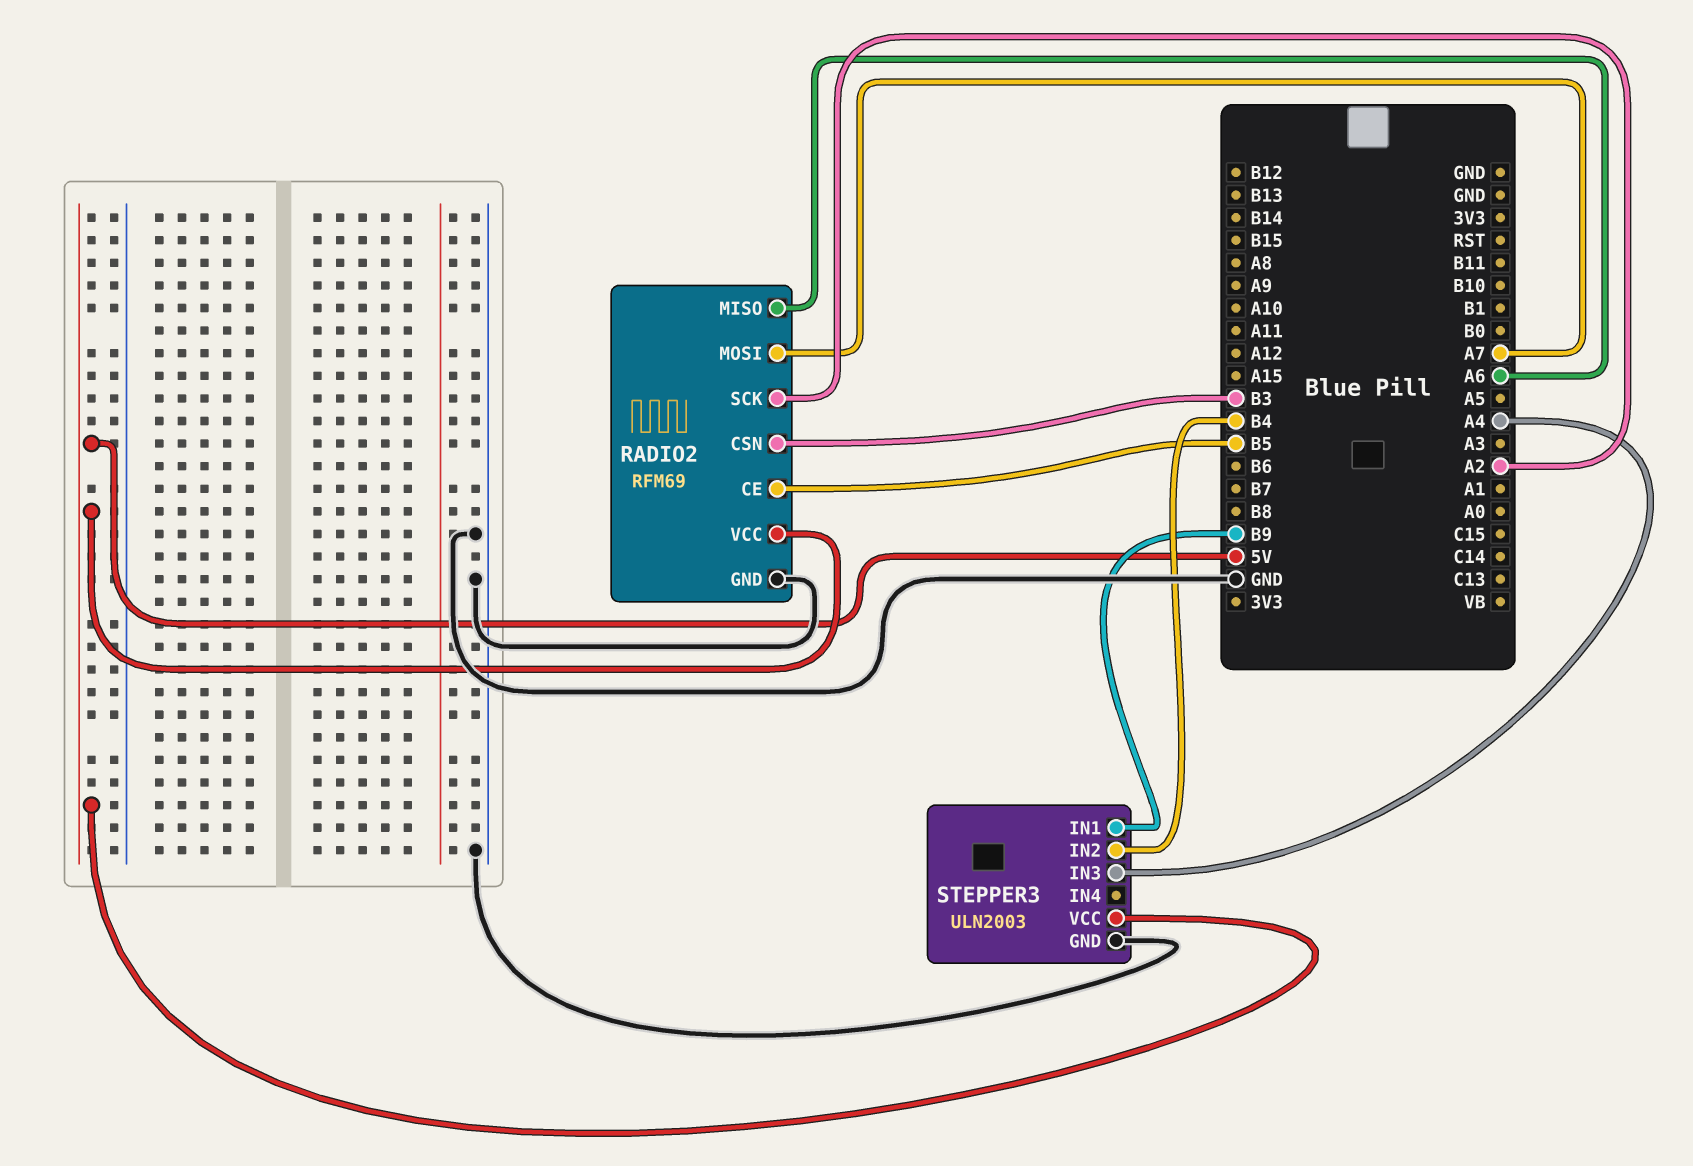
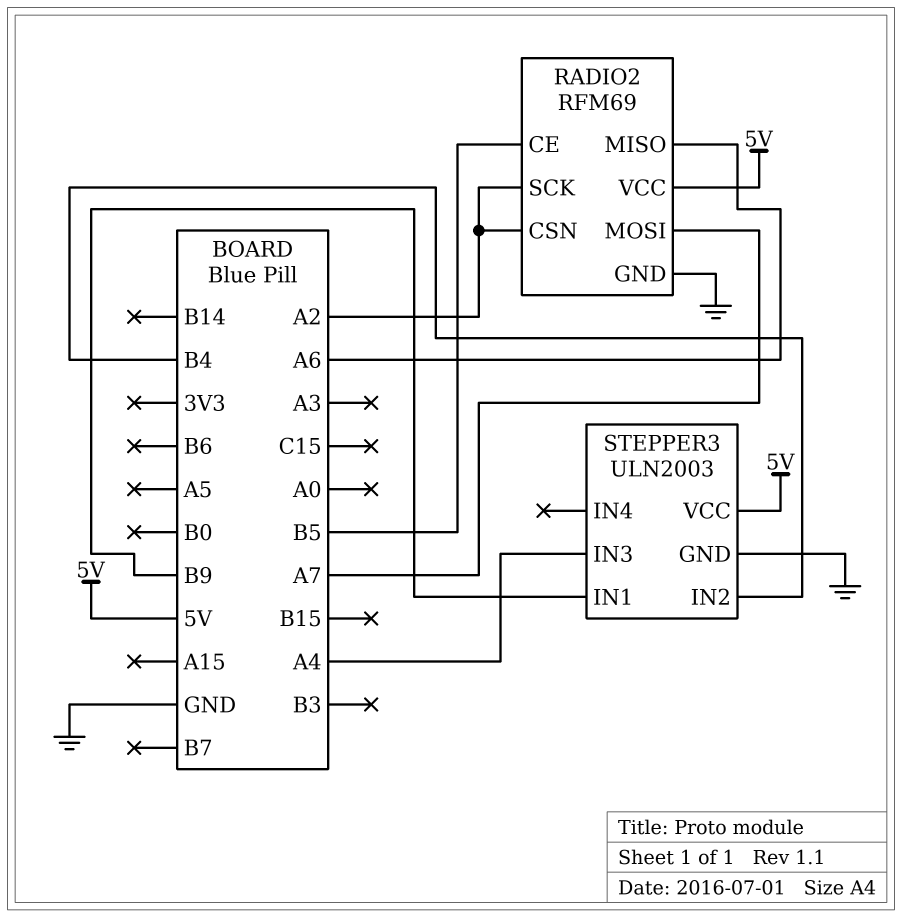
RADIO2 pin CSN: B3 -> A2

